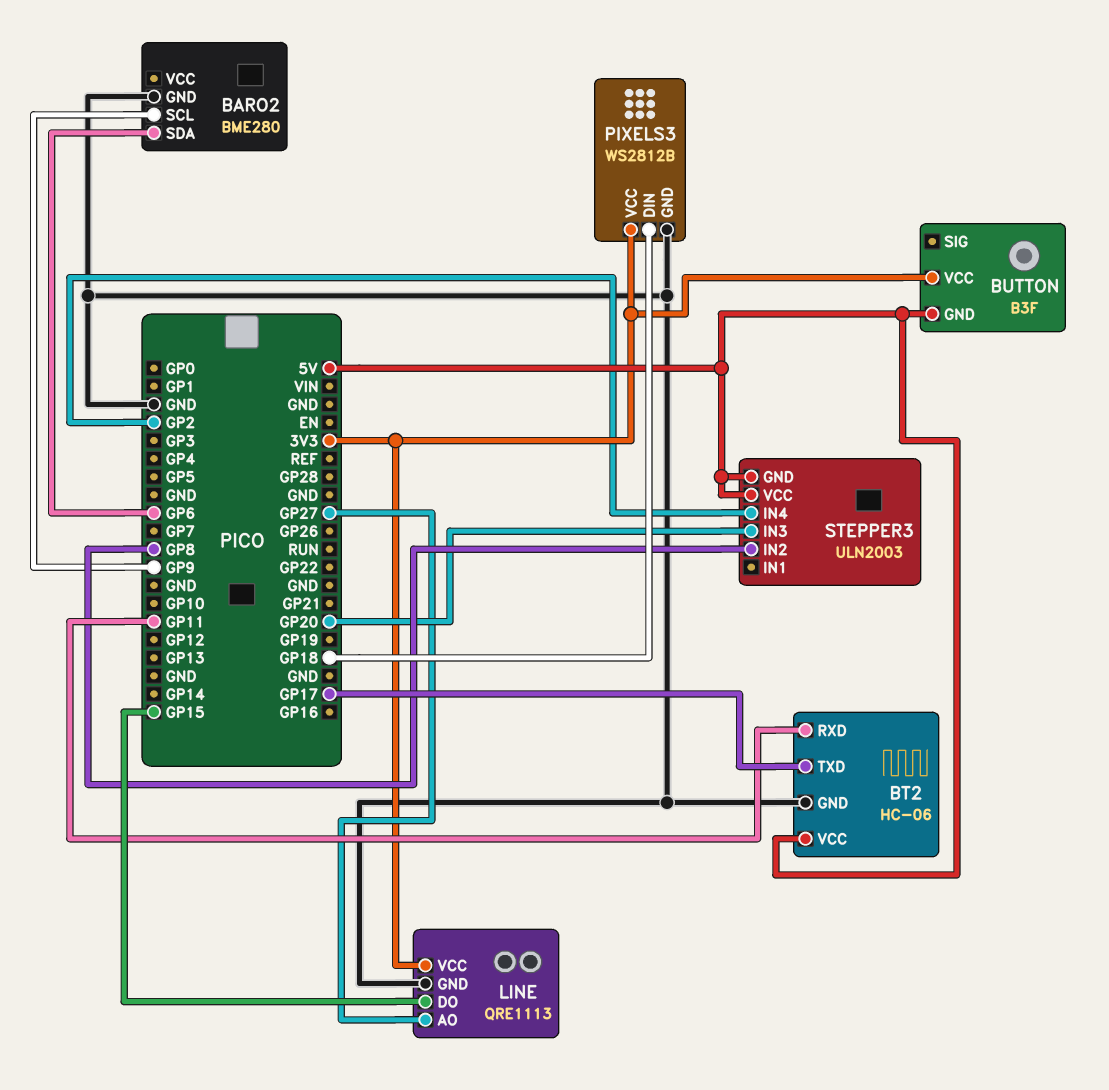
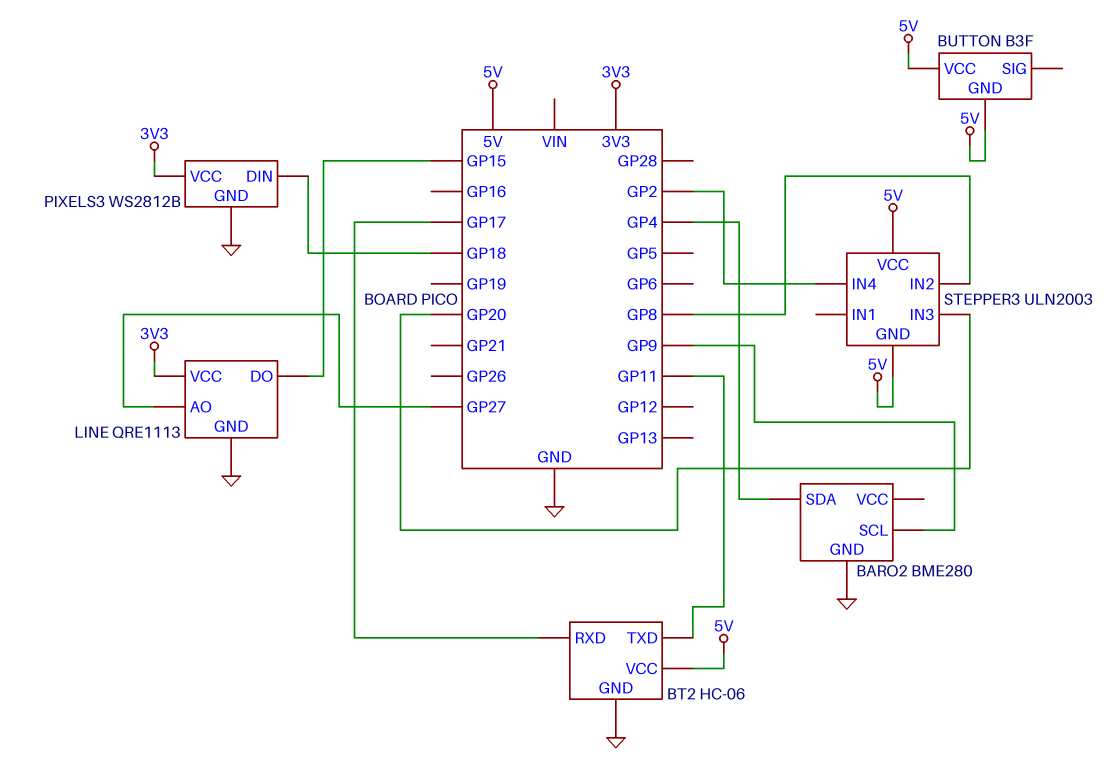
BARO2 pin SDA: GP6 -> GP4
BT2 pin RXD: GP11 -> GP17
BT2 pin TXD: GP17 -> GP11
BUTTON pin VCC: 3V3 -> 5V

